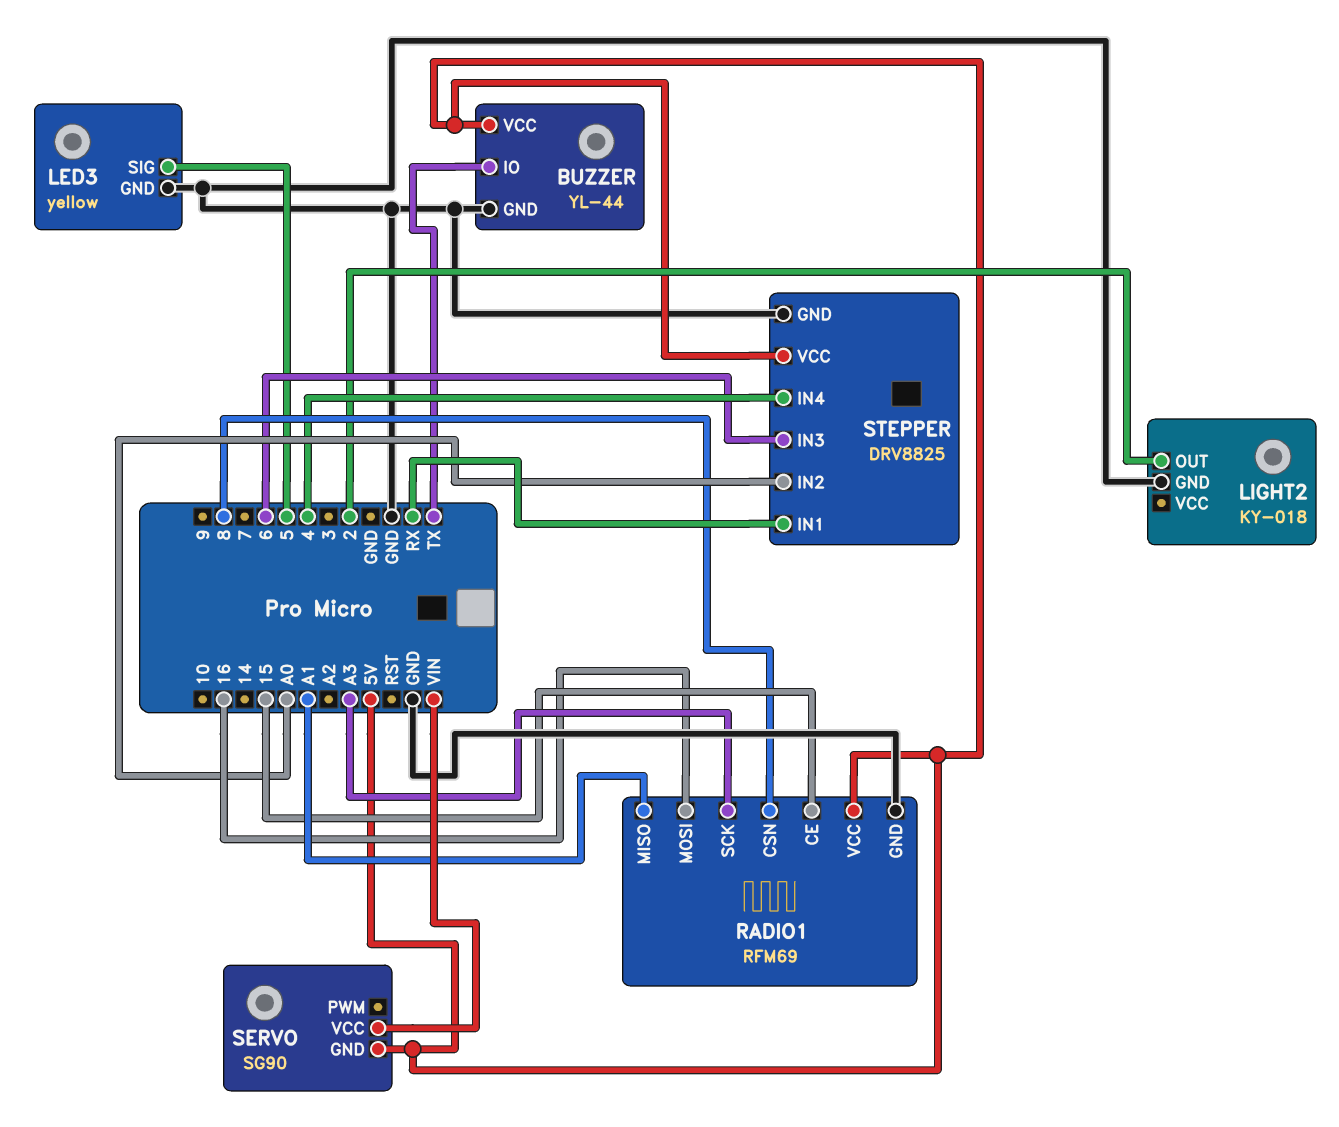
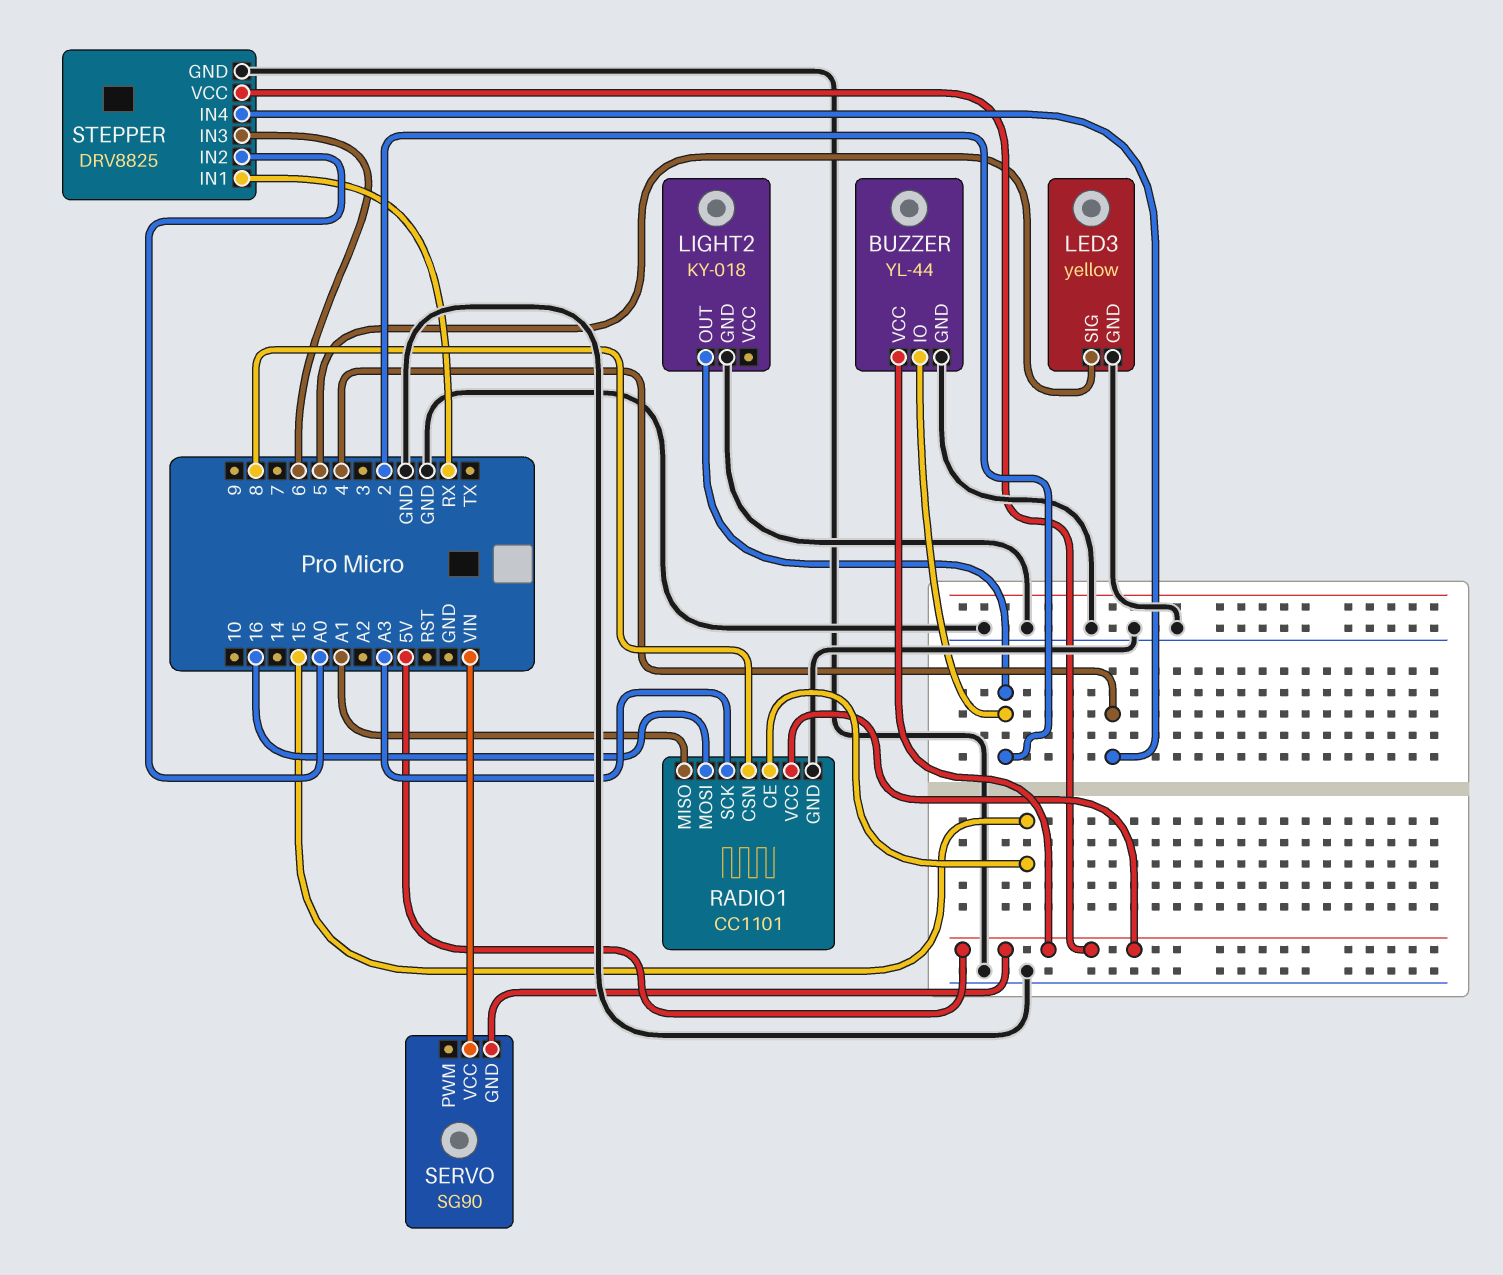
BUZZER pin IO: TX -> 2
RADIO1: RFM69 -> CC1101

